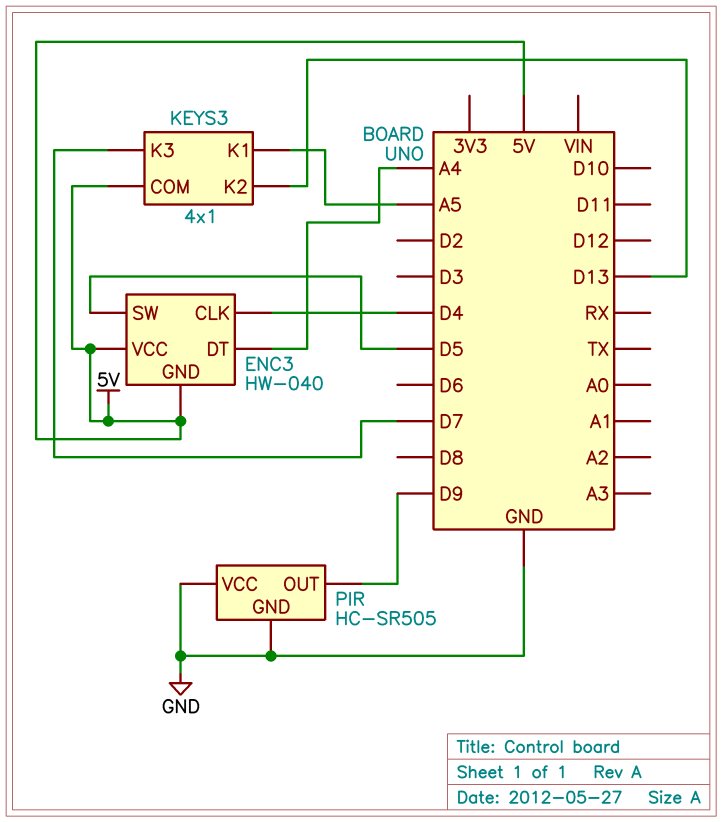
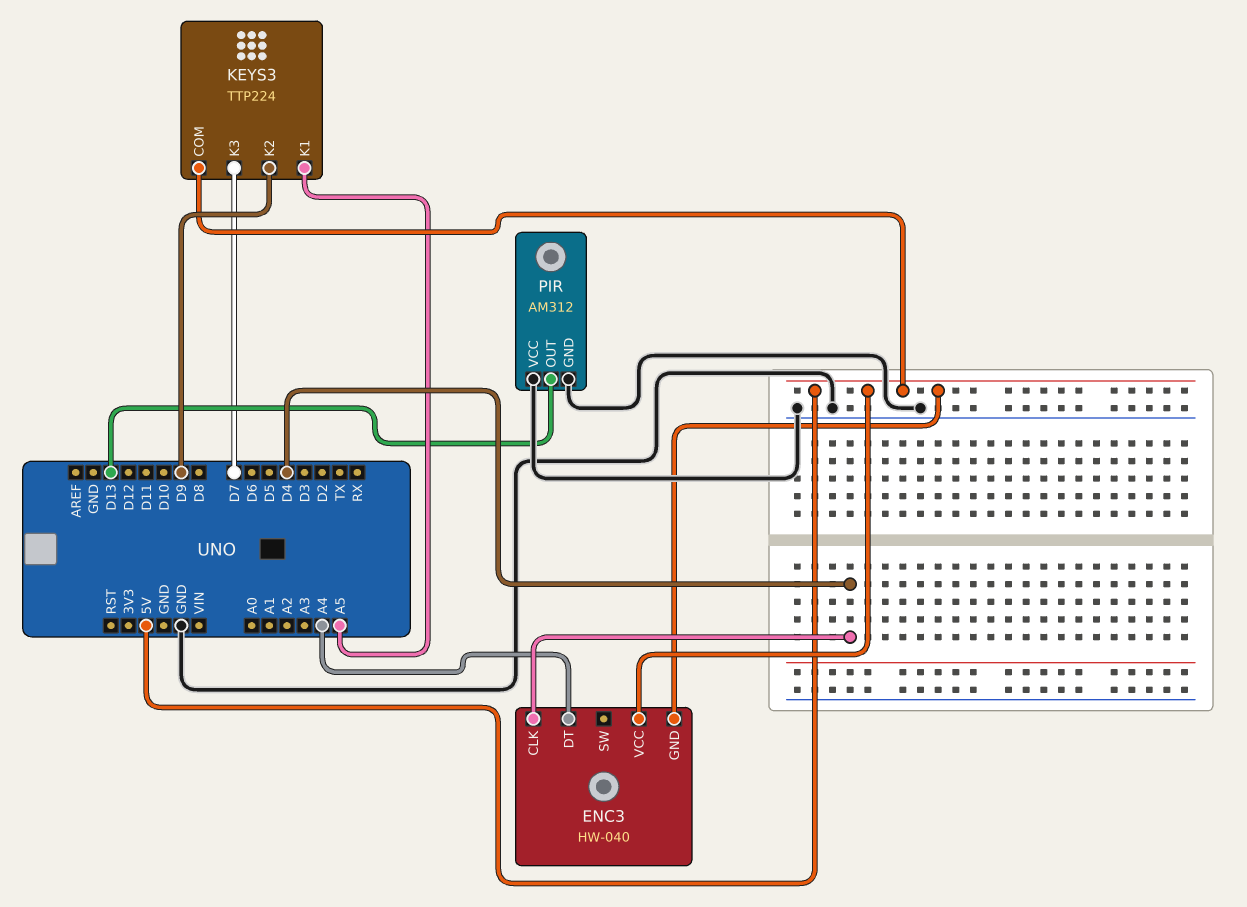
ENC3 pin SW: D5 -> none
KEYS3: 4x1 -> TTP224
KEYS3 pin K2: D13 -> D9
PIR: HC-SR505 -> AM312
PIR pin OUT: D9 -> D13

